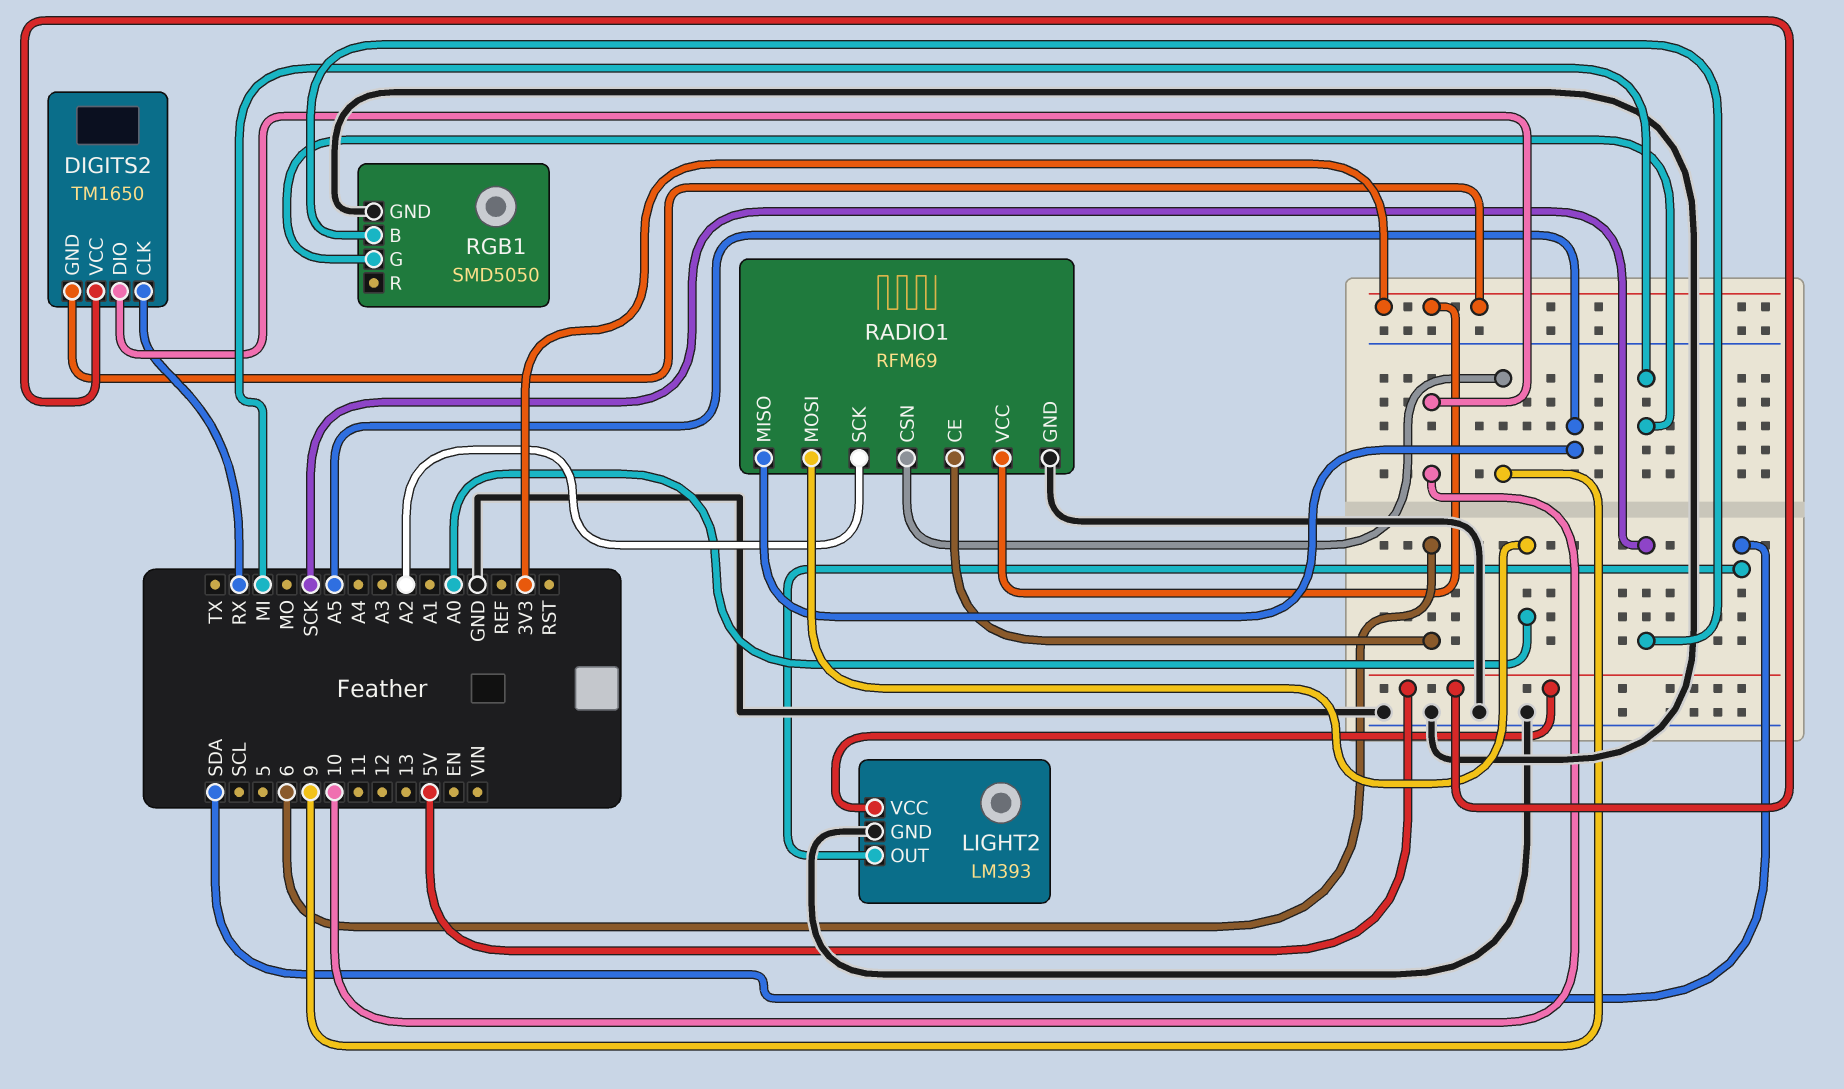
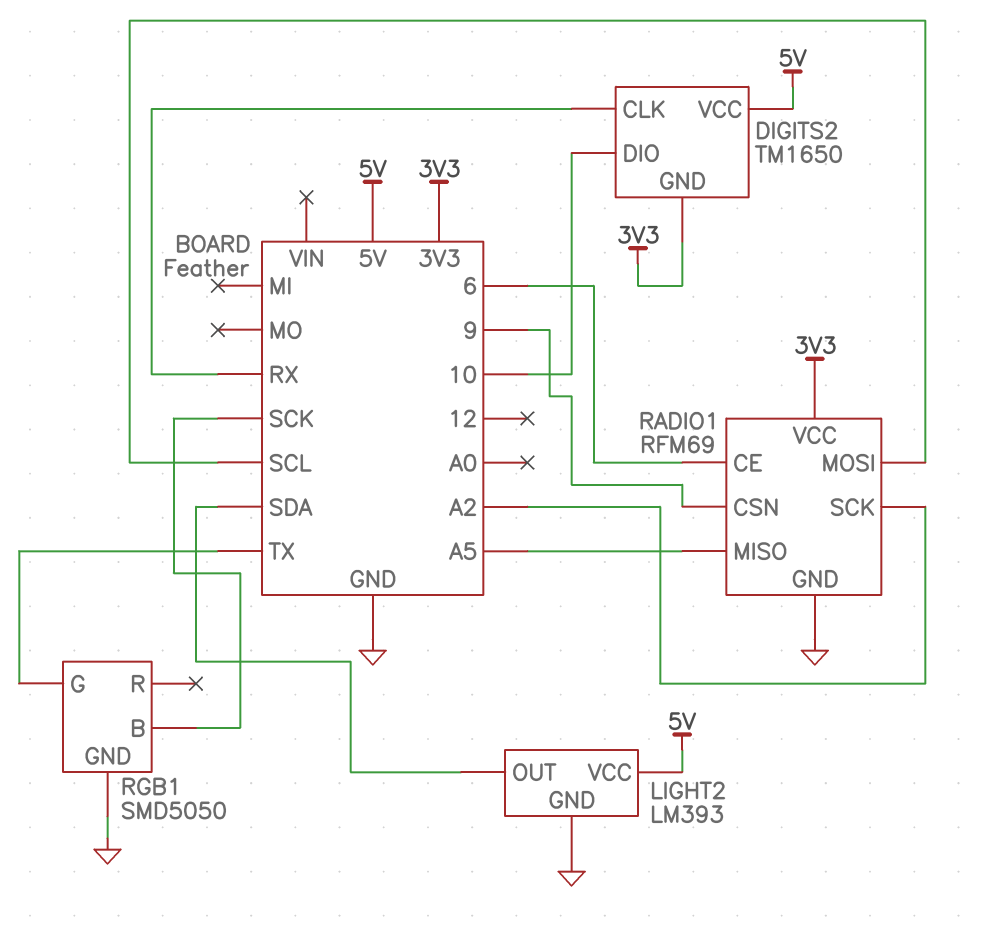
RADIO1 pin MOSI: A0 -> SCL
RGB1 pin G: MI -> TX

